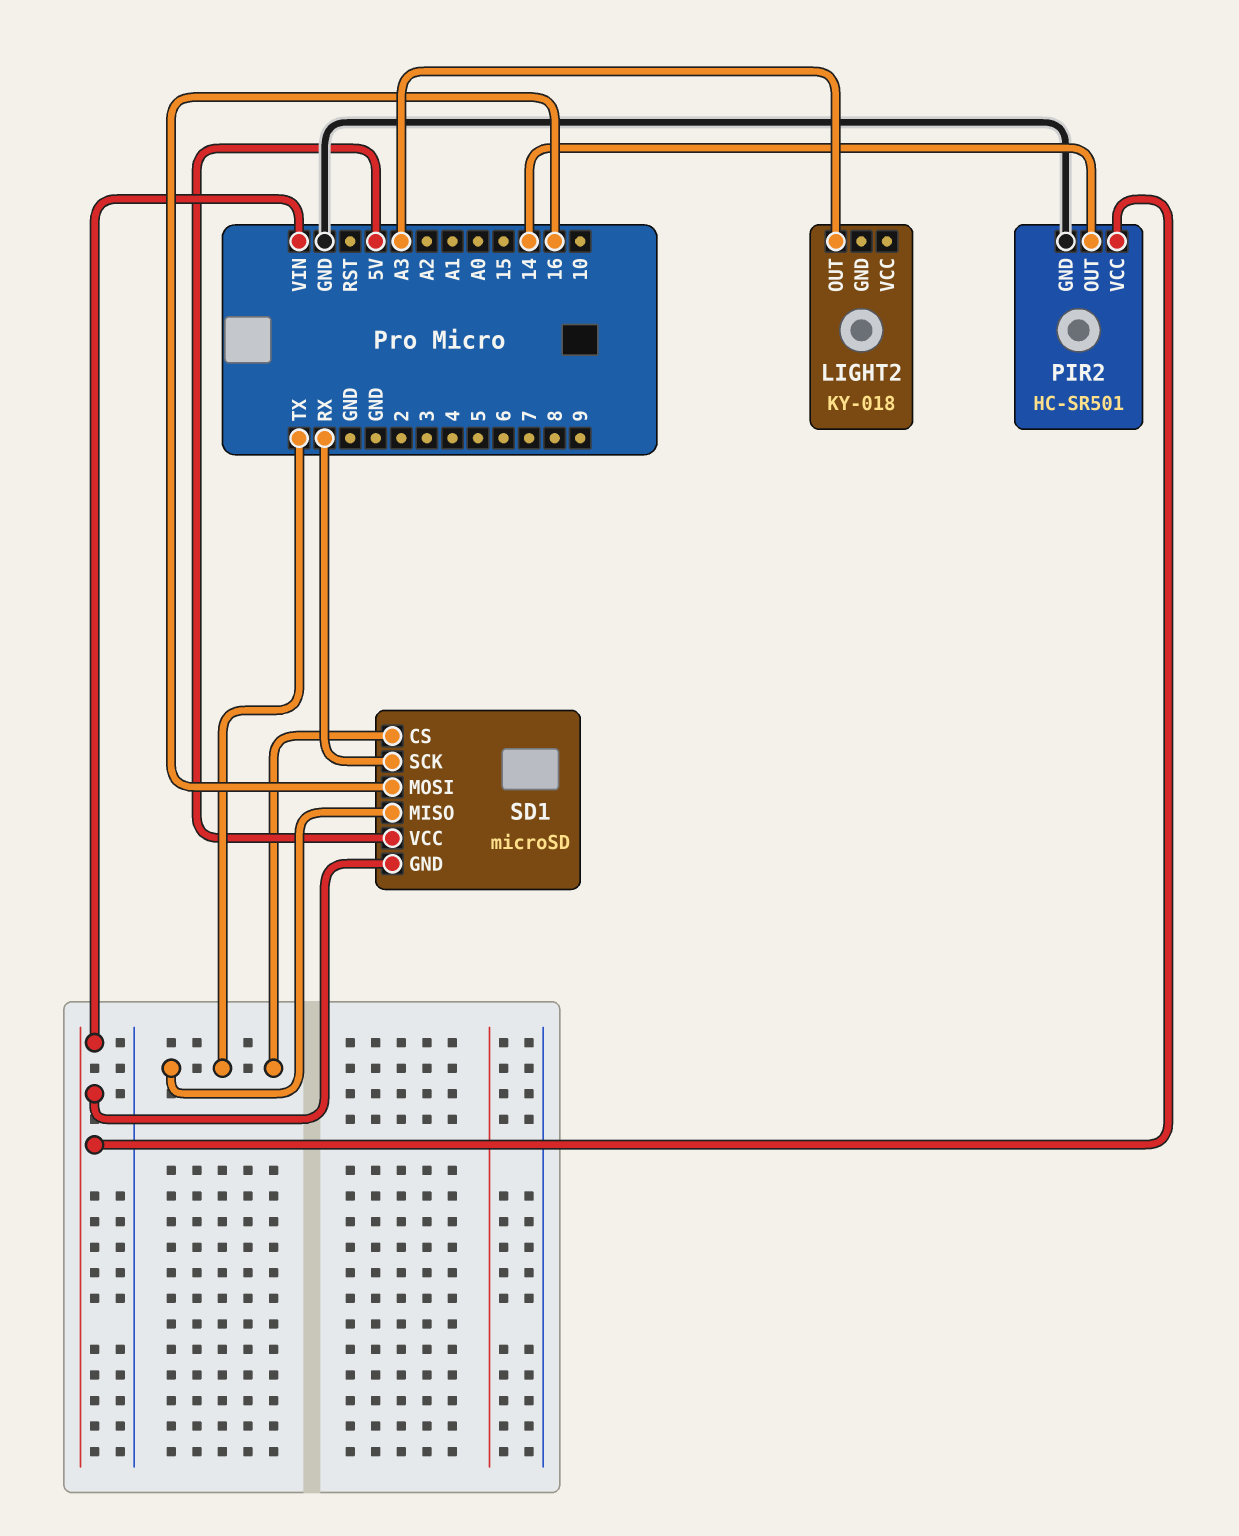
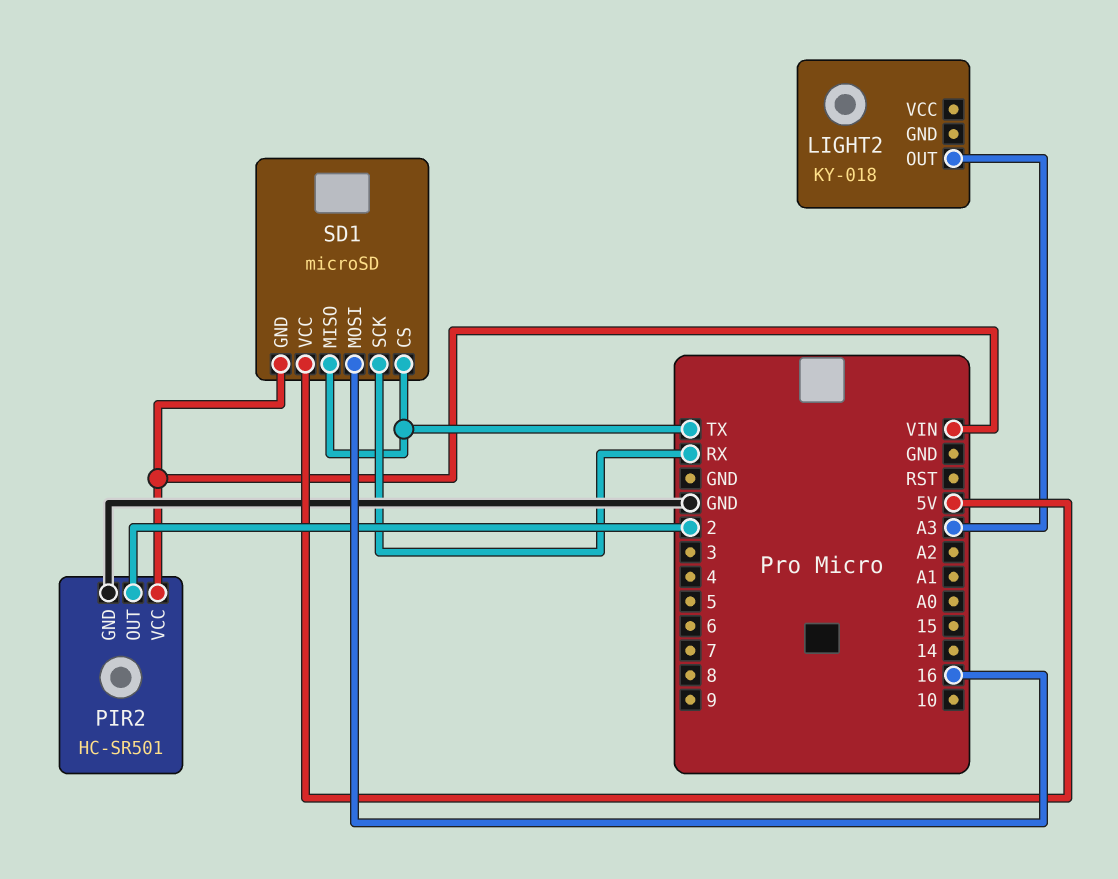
PIR2 pin OUT: 14 -> 2

